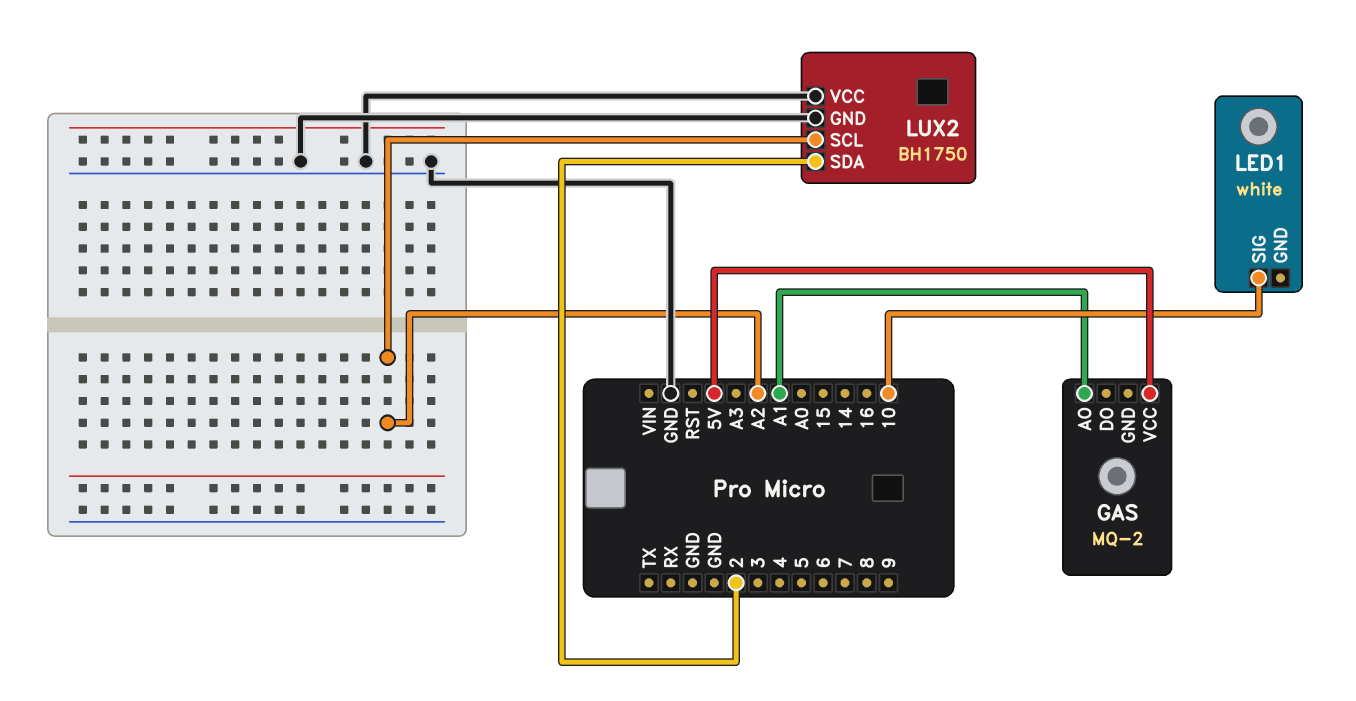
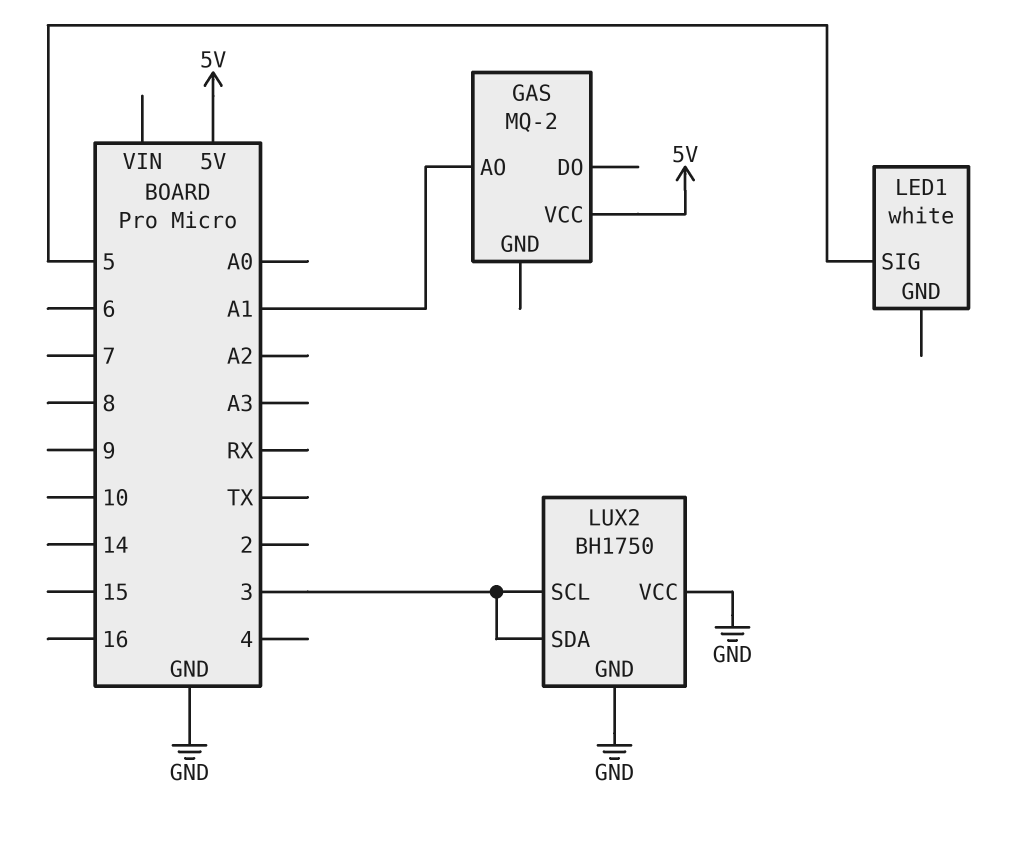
LED1 pin SIG: 10 -> 5
LUX2 pin SCL: A2 -> 3
LUX2 pin SDA: 2 -> 3

